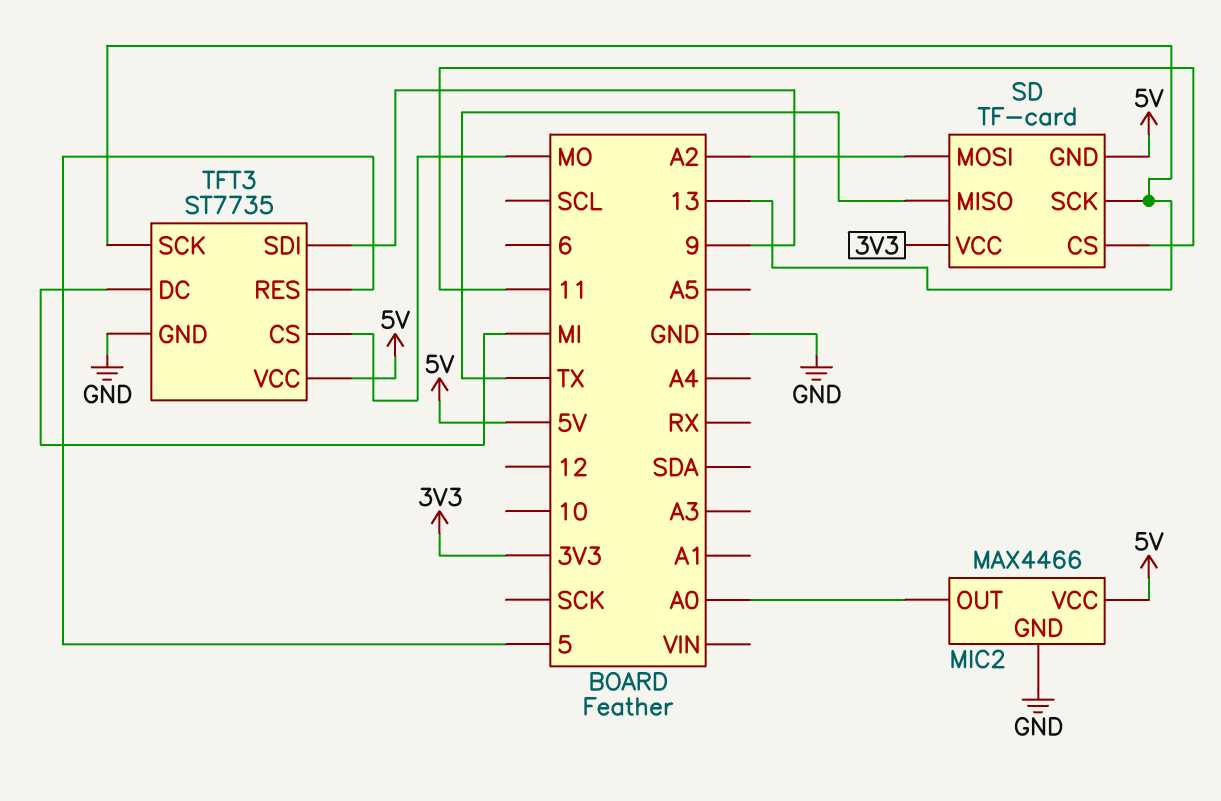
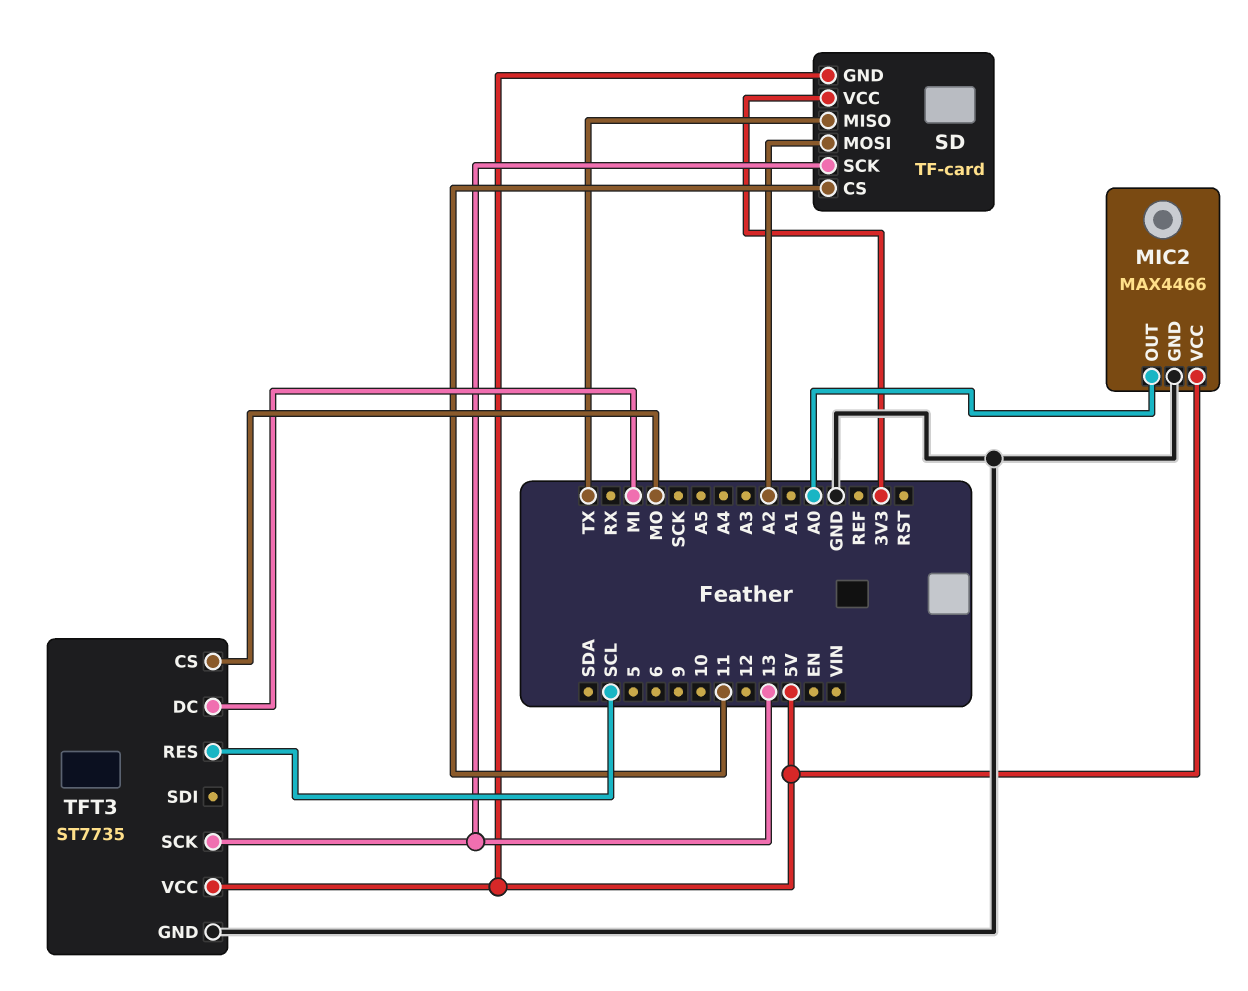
TFT3 pin RES: 5 -> SCL
TFT3 pin SDI: 9 -> none

